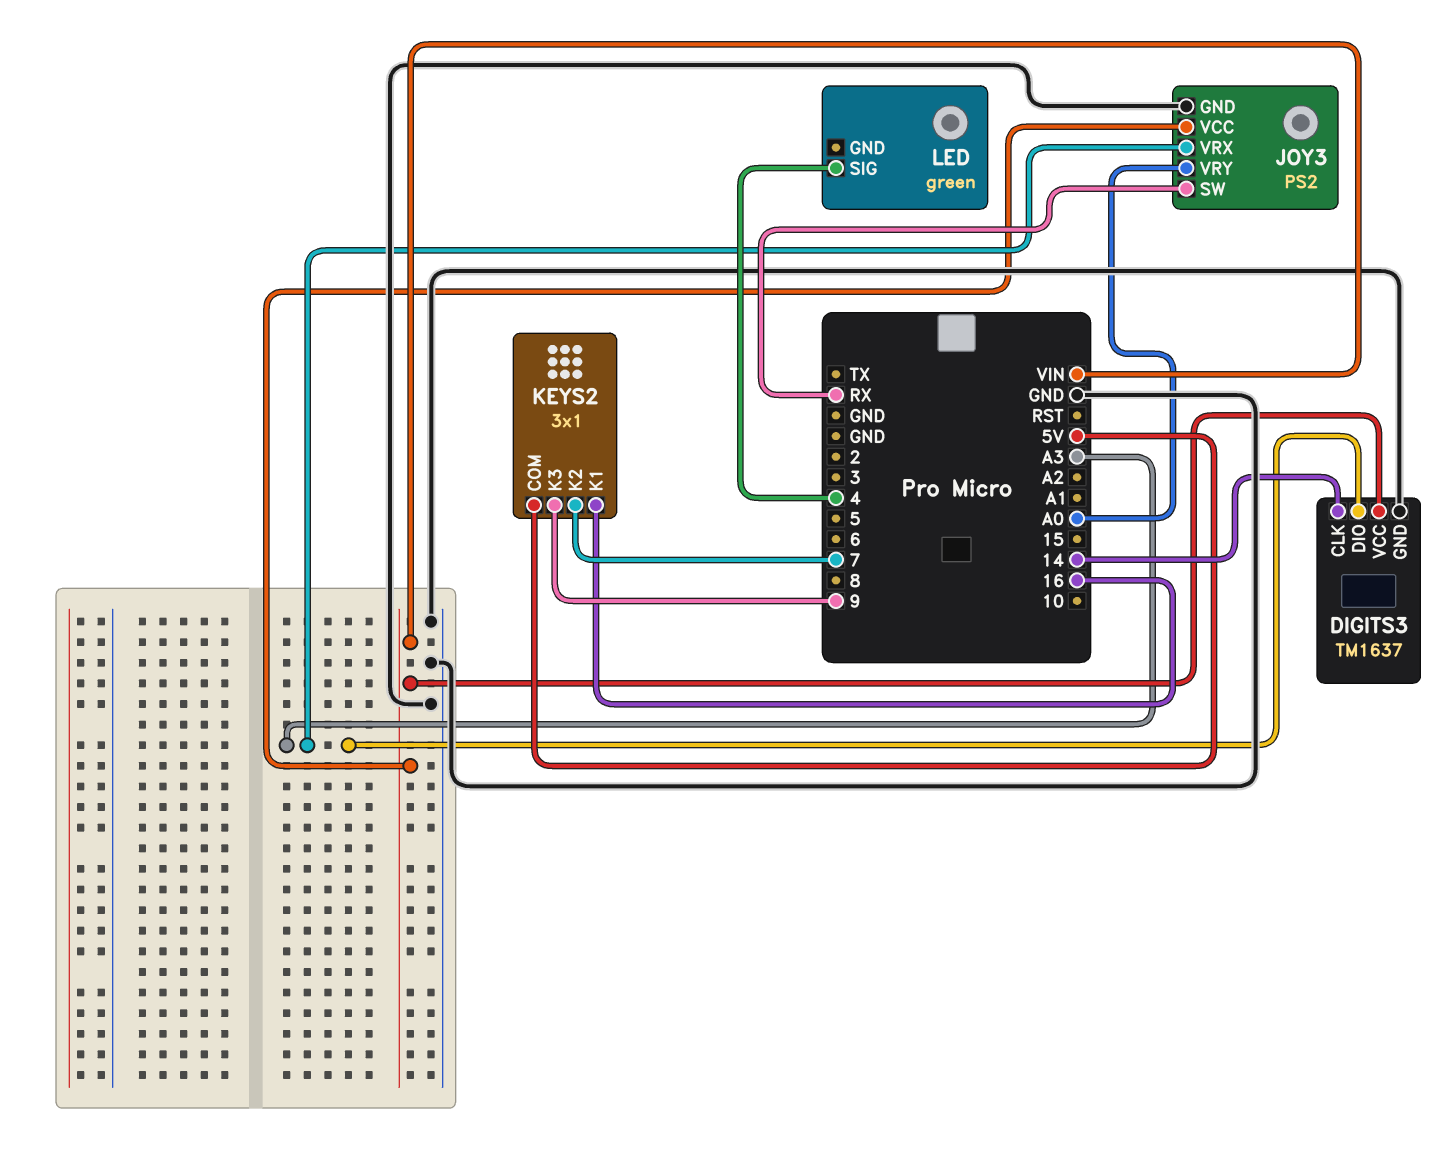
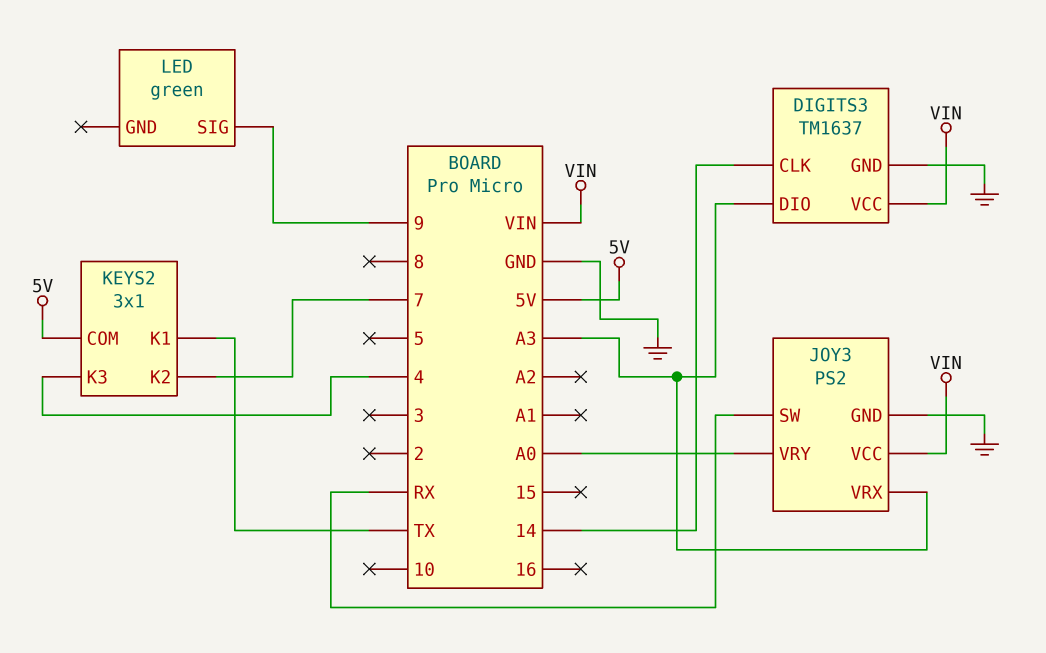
KEYS2 pin K1: 16 -> TX
KEYS2 pin K3: 9 -> 4
LED pin SIG: 4 -> 9

